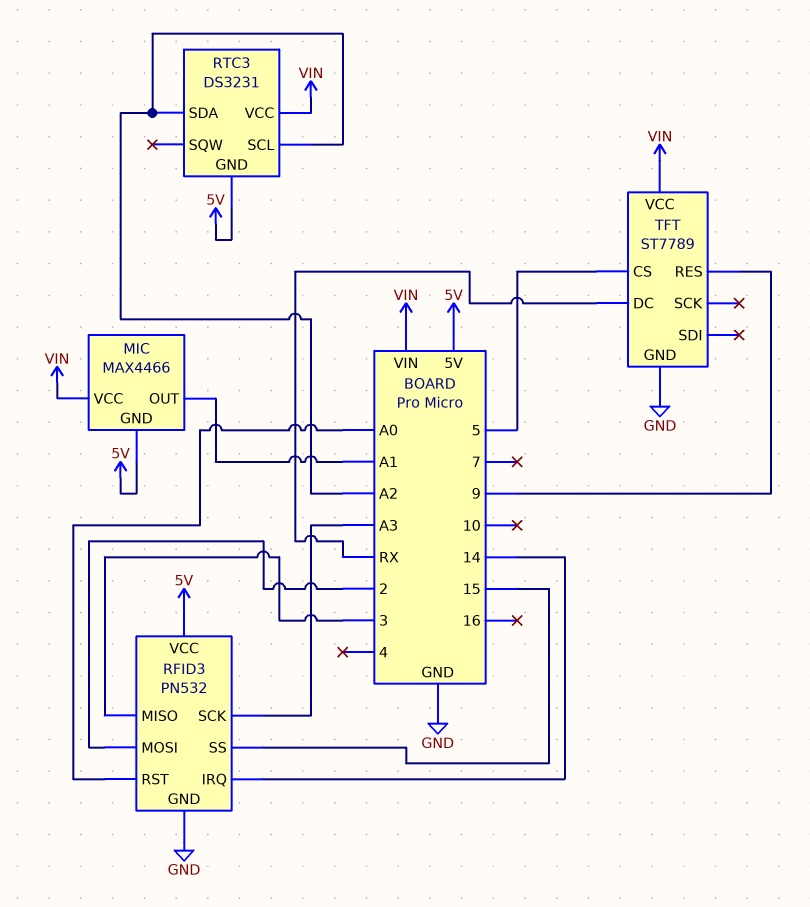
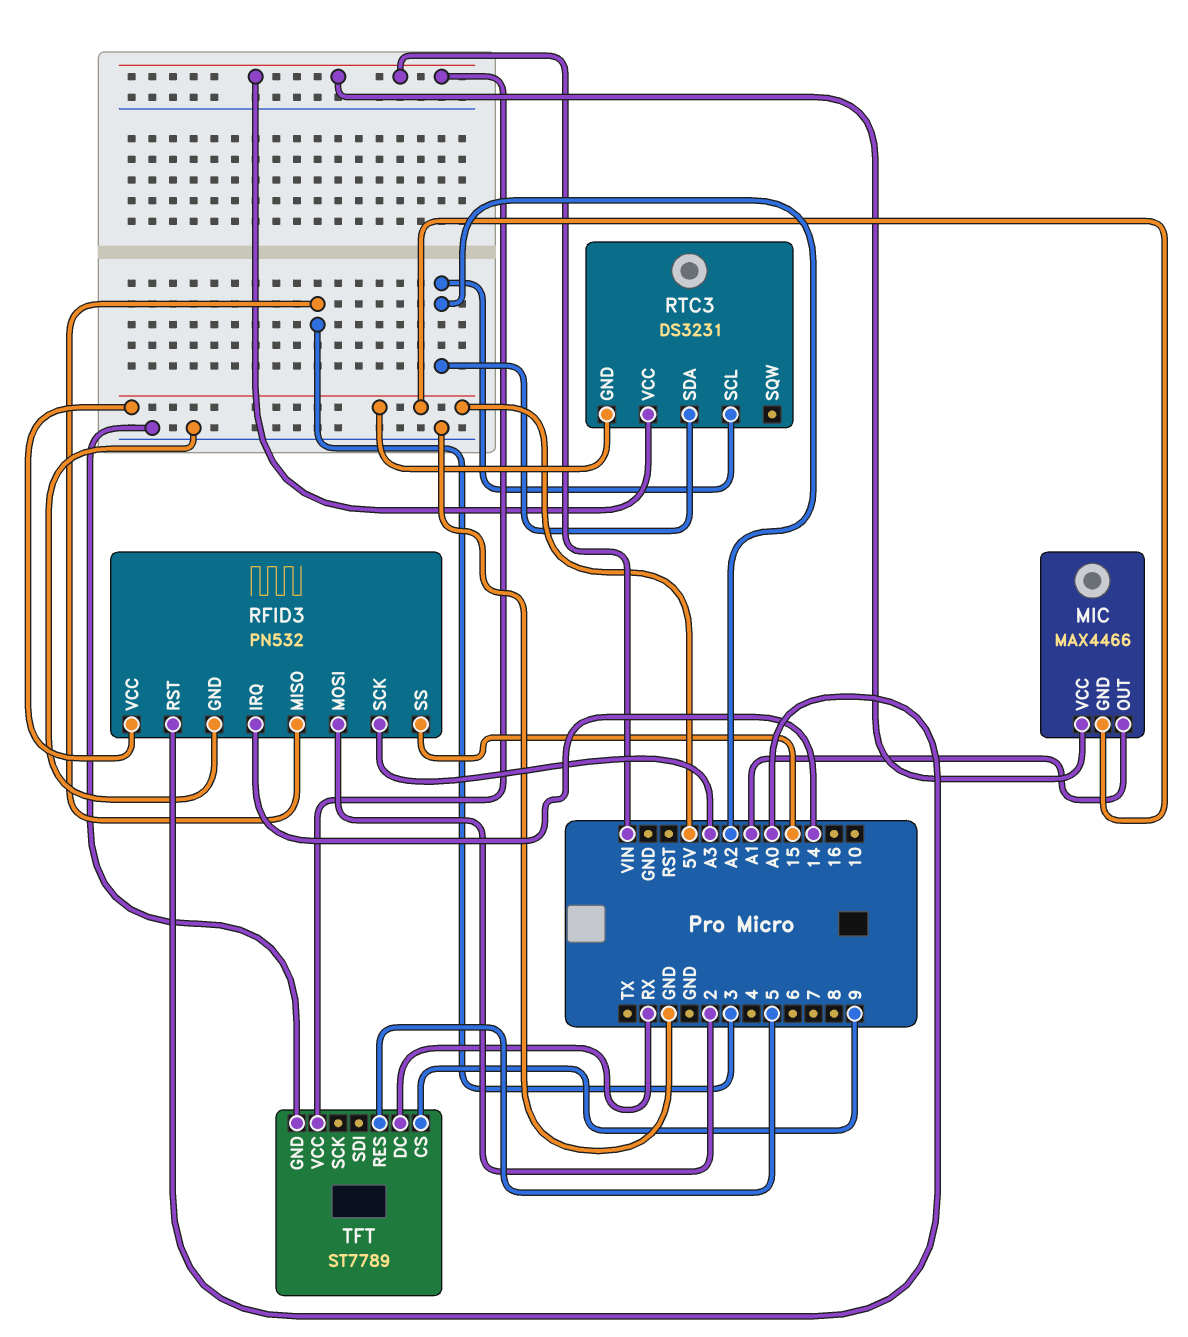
TFT pin CS: 5 -> 9
TFT pin RES: 9 -> 5

